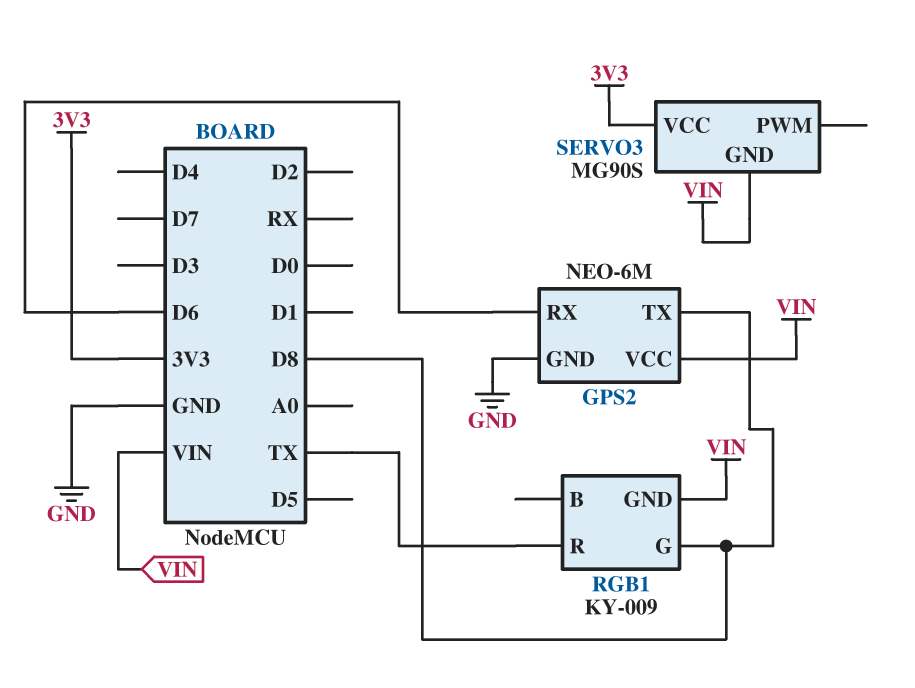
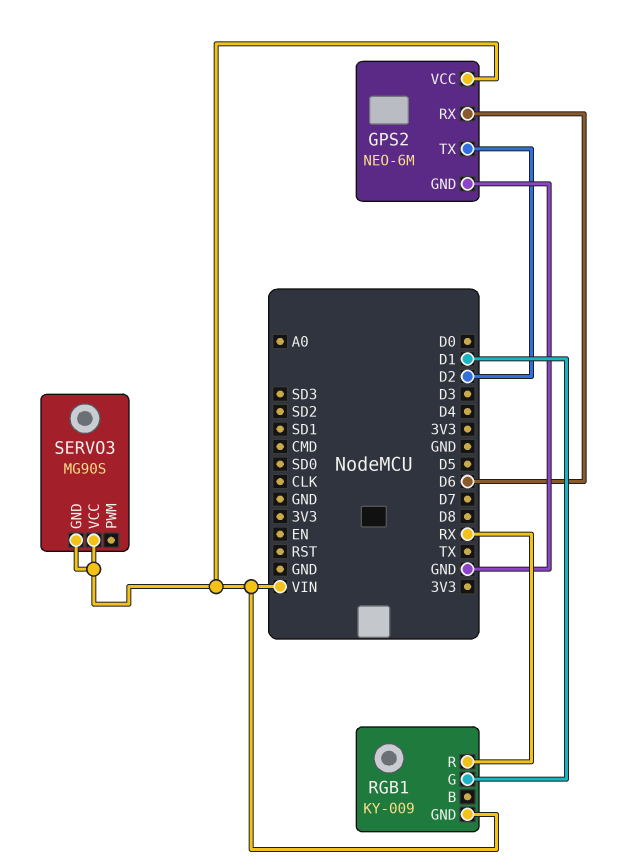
GPS2 pin TX: D8 -> D2
RGB1 pin G: D8 -> D1
RGB1 pin R: TX -> RX
SERVO3 pin VCC: 3V3 -> VIN

